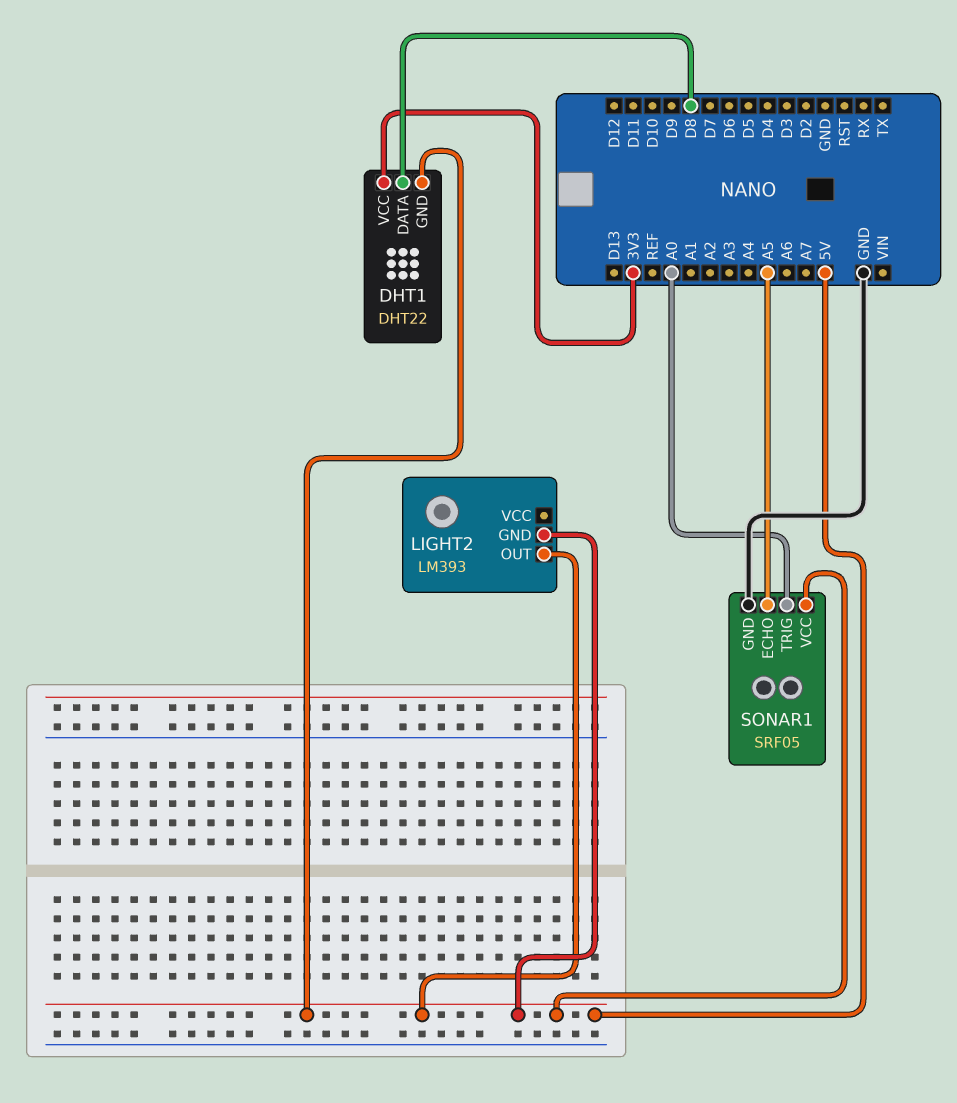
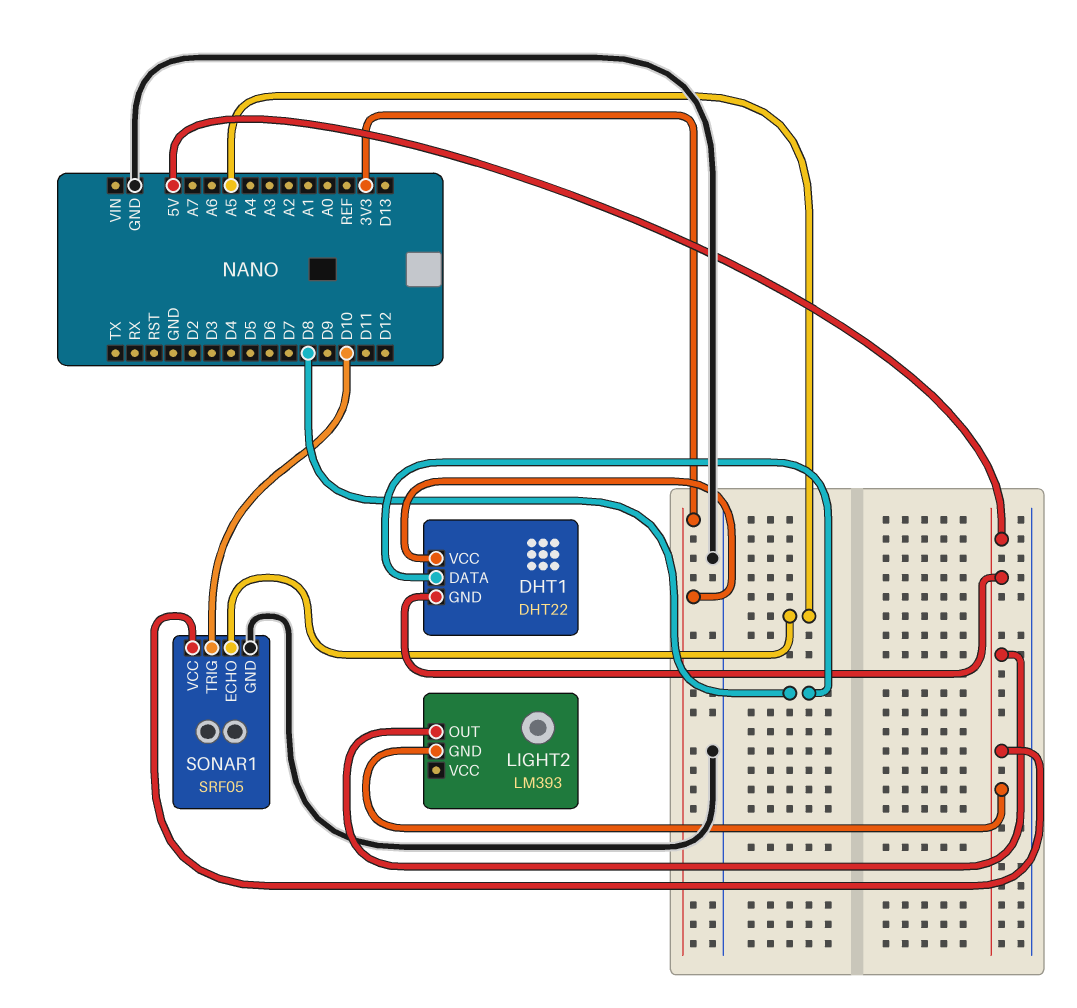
SONAR1 pin TRIG: A0 -> D10

